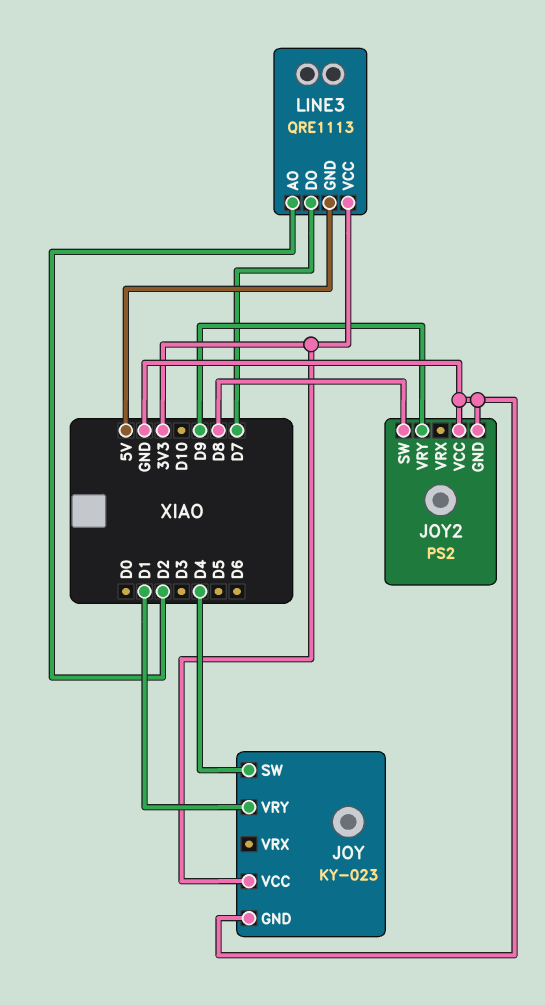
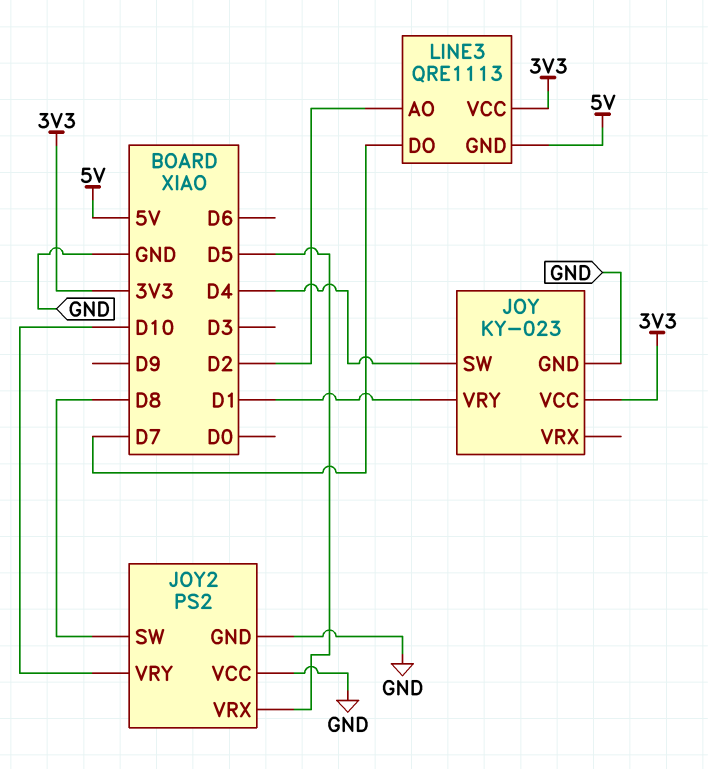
JOY2 pin VRX: none -> D5
JOY2 pin VRY: D9 -> D10

